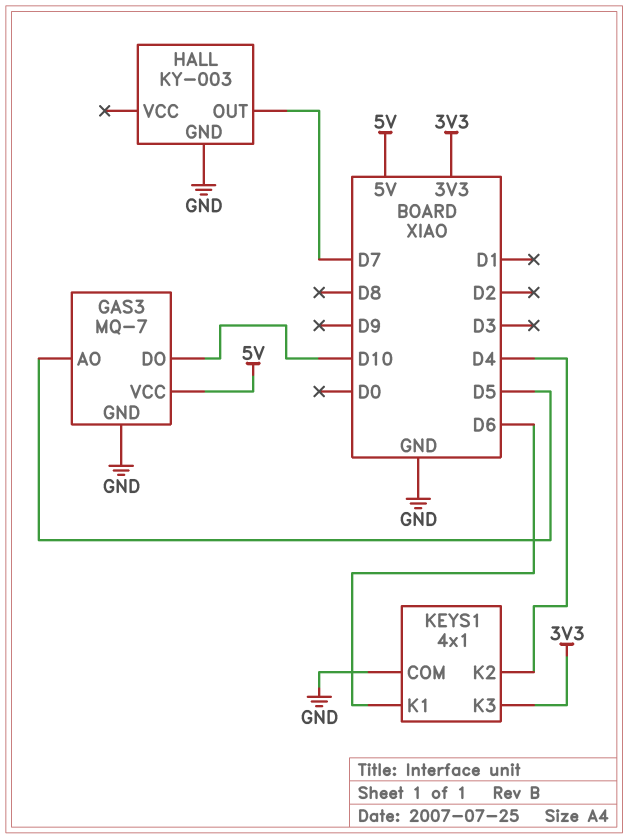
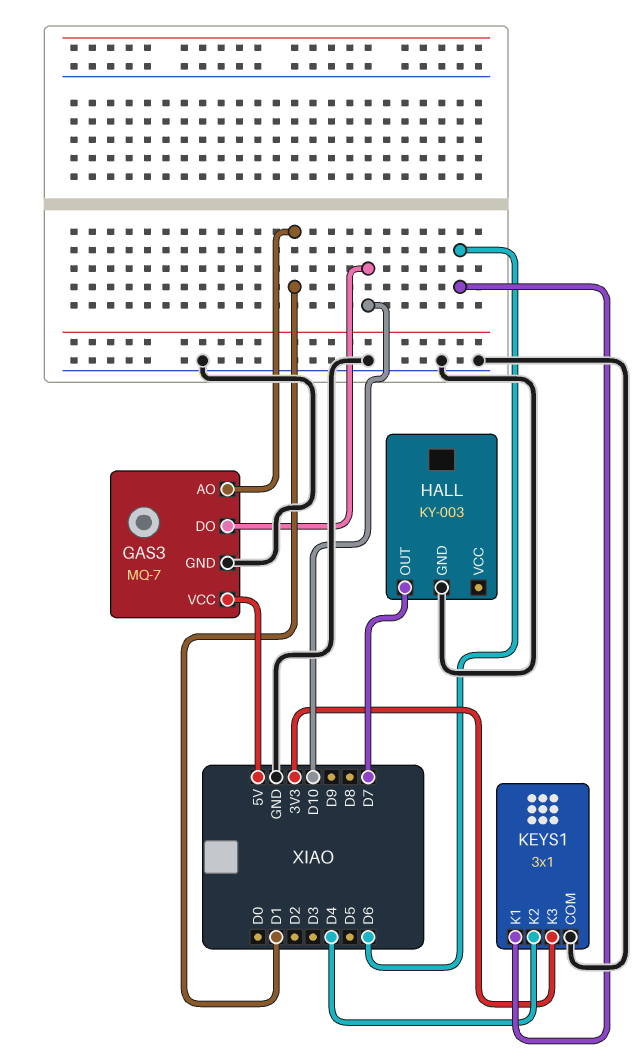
GAS3 pin AO: D5 -> D1
KEYS1: 4x1 -> 3x1

